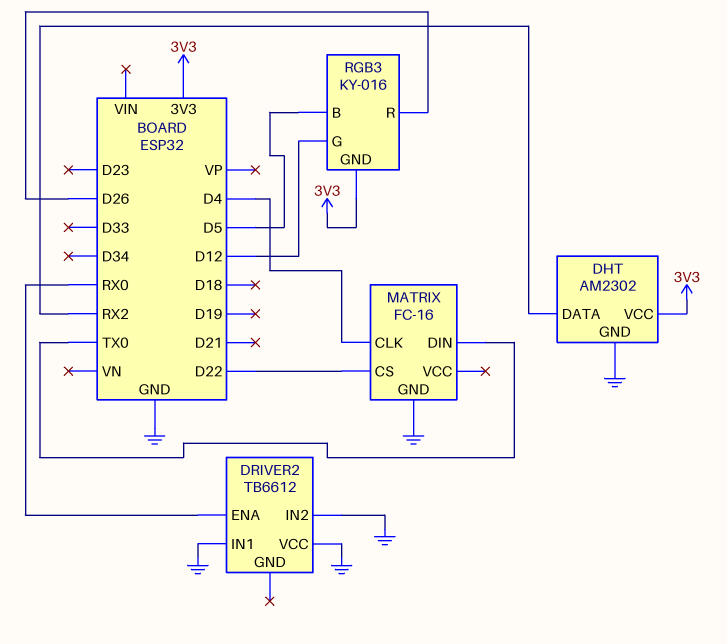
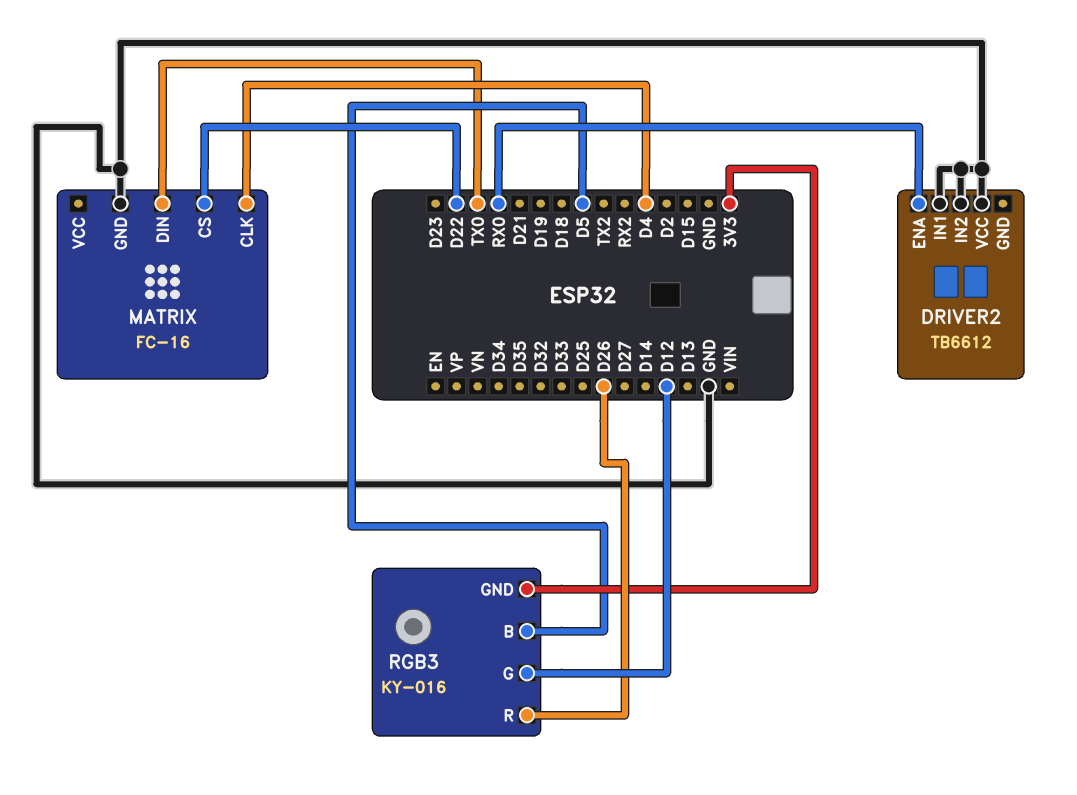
DHT: AM2302 -> none
DHT pin DATA: RX2 -> none
DHT pin GND: GND -> none
DHT pin VCC: 3V3 -> none

